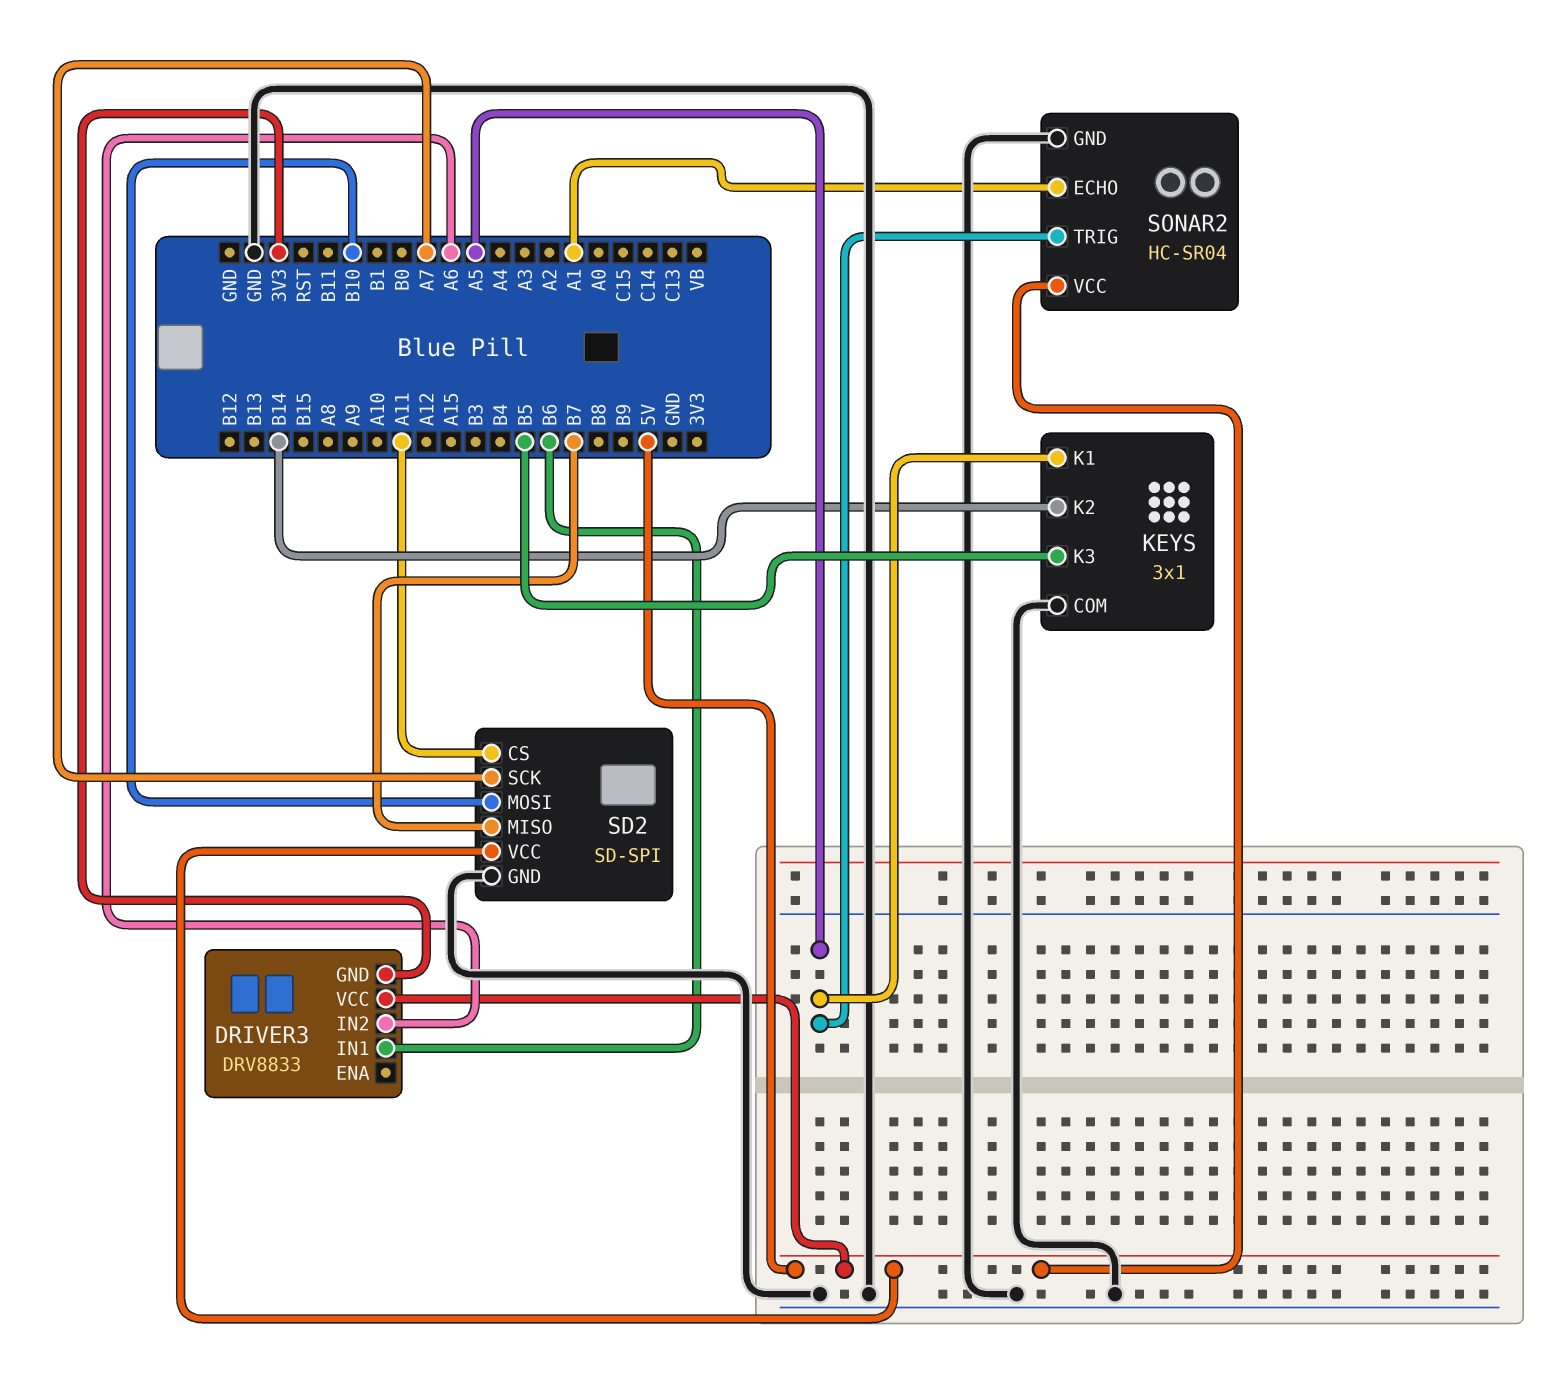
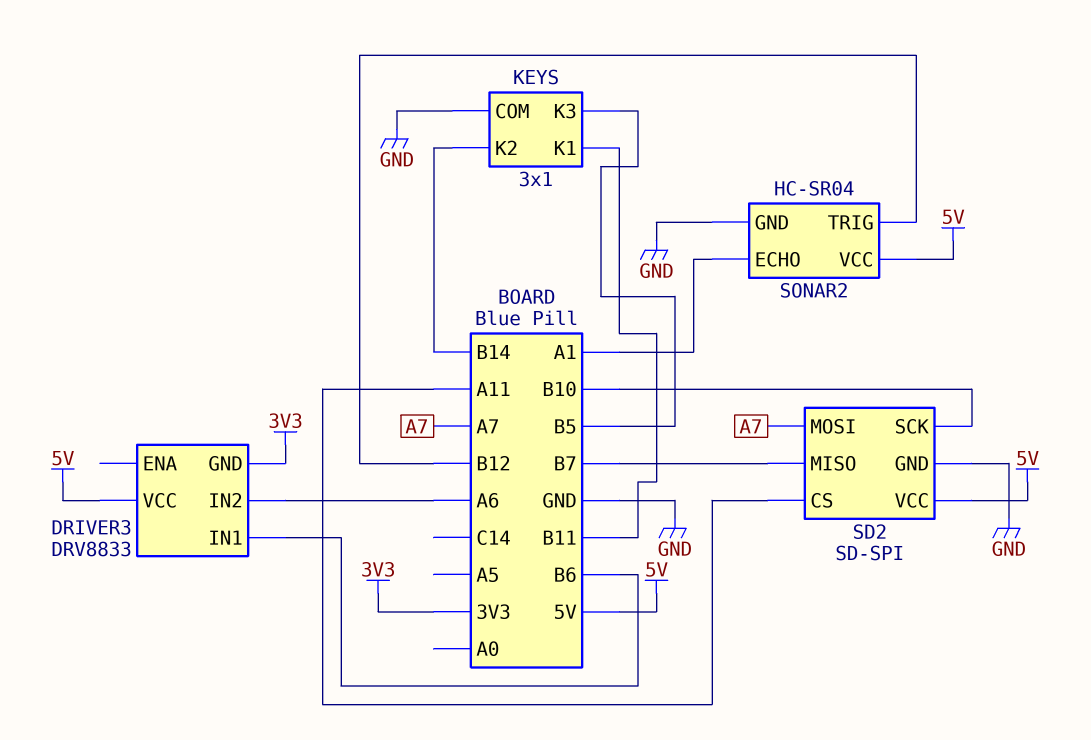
KEYS pin K1: A5 -> B11
SD2 pin MOSI: B10 -> A7
SD2 pin SCK: A7 -> B10
SONAR2 pin TRIG: A5 -> B12

